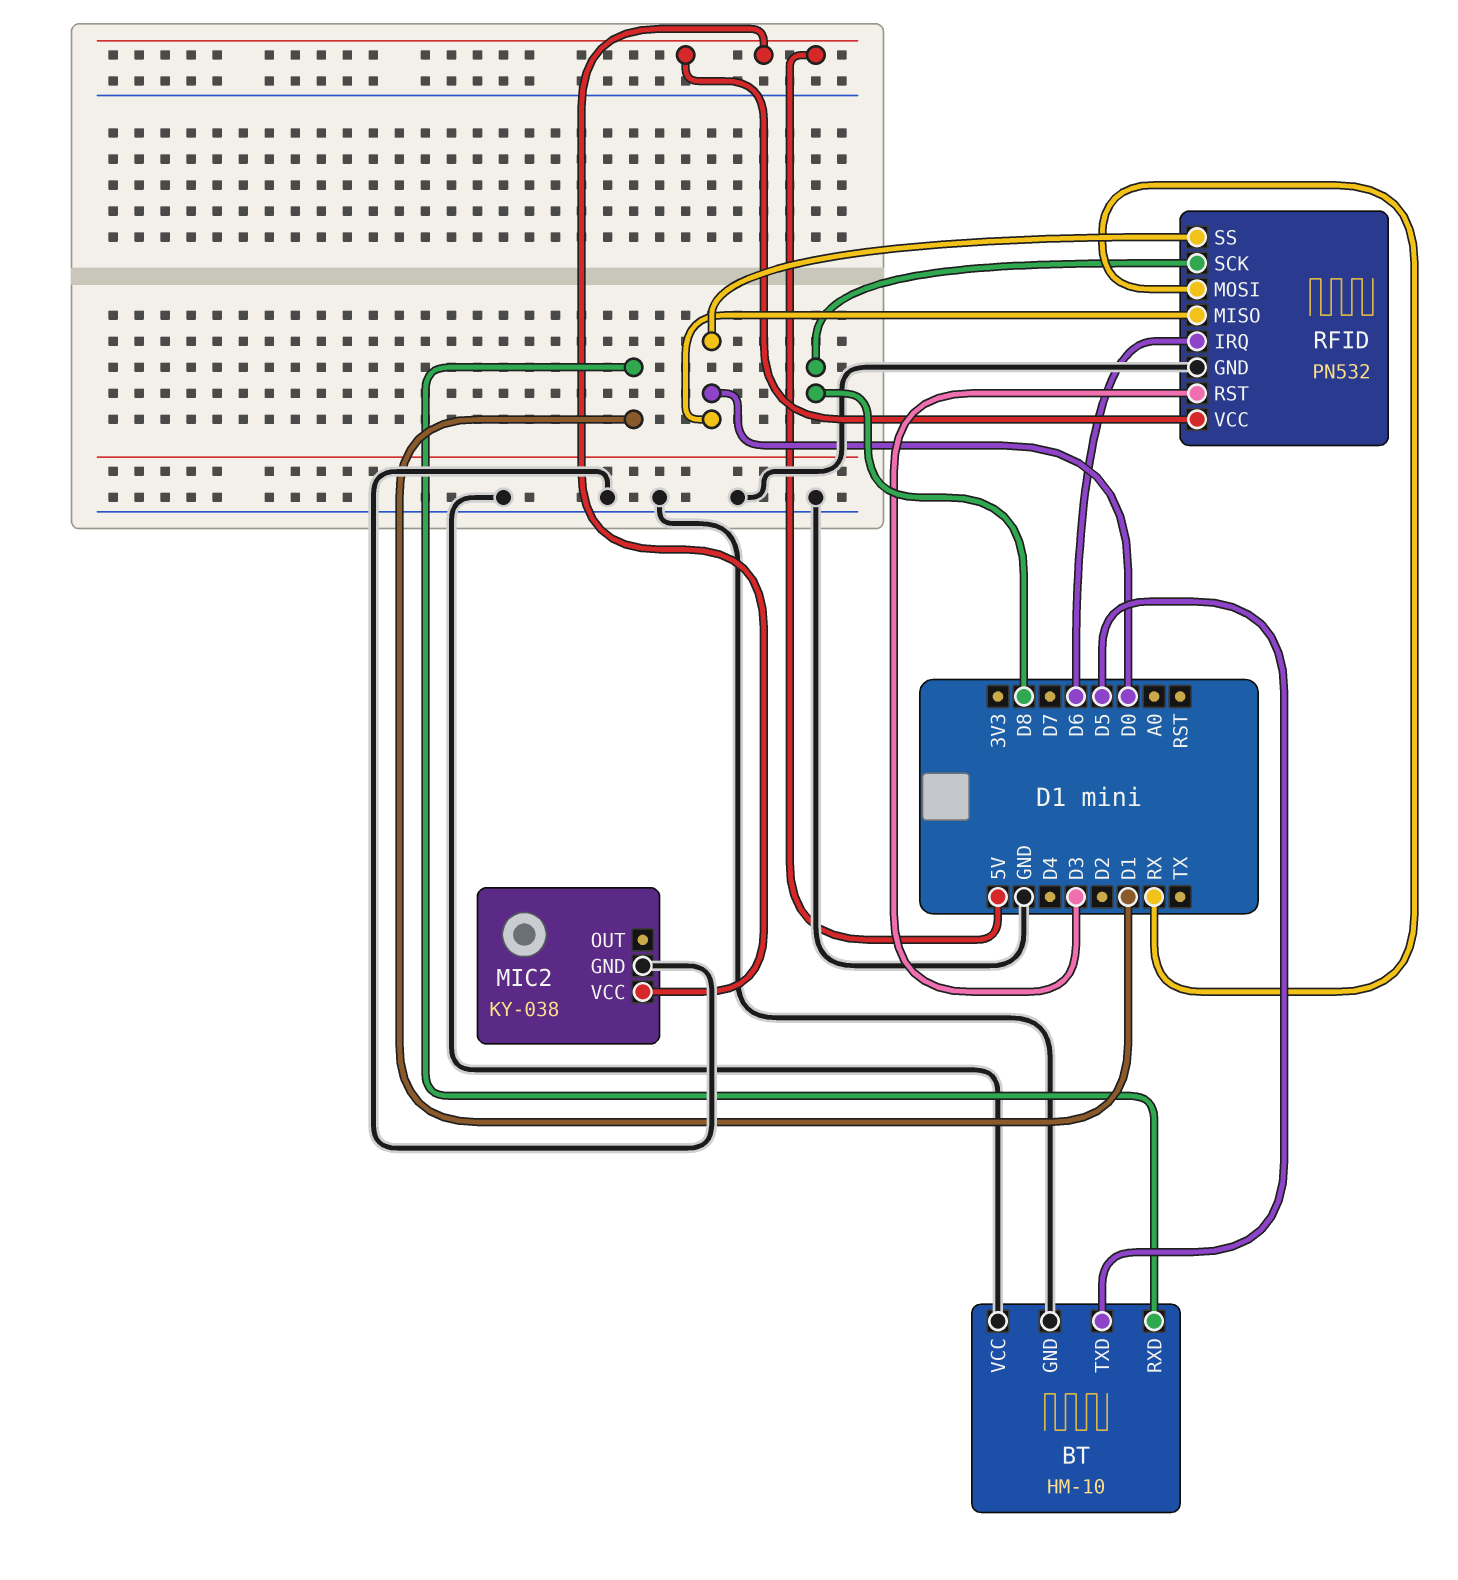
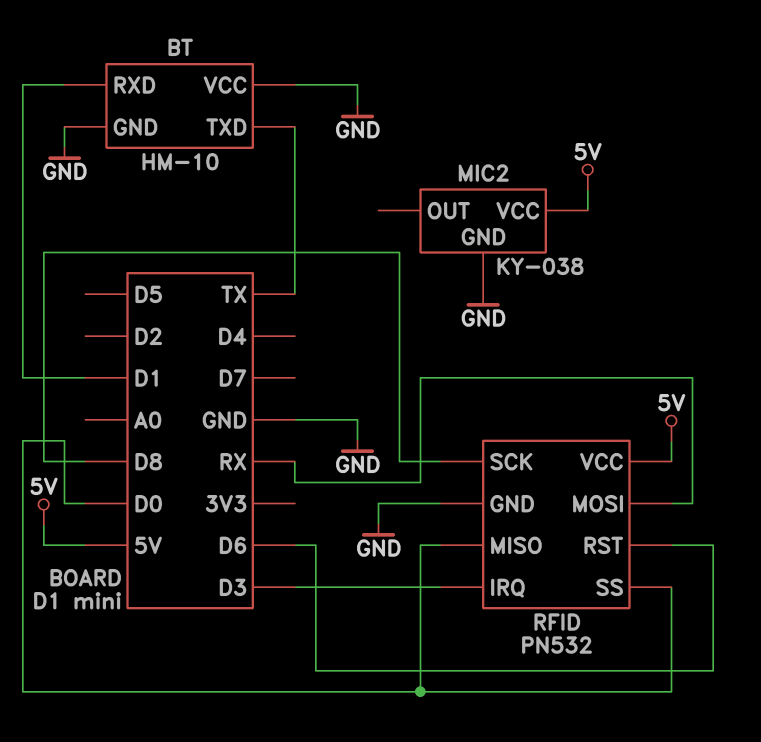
BT pin TXD: D5 -> TX
RFID pin IRQ: D6 -> D3
RFID pin RST: D3 -> D6

